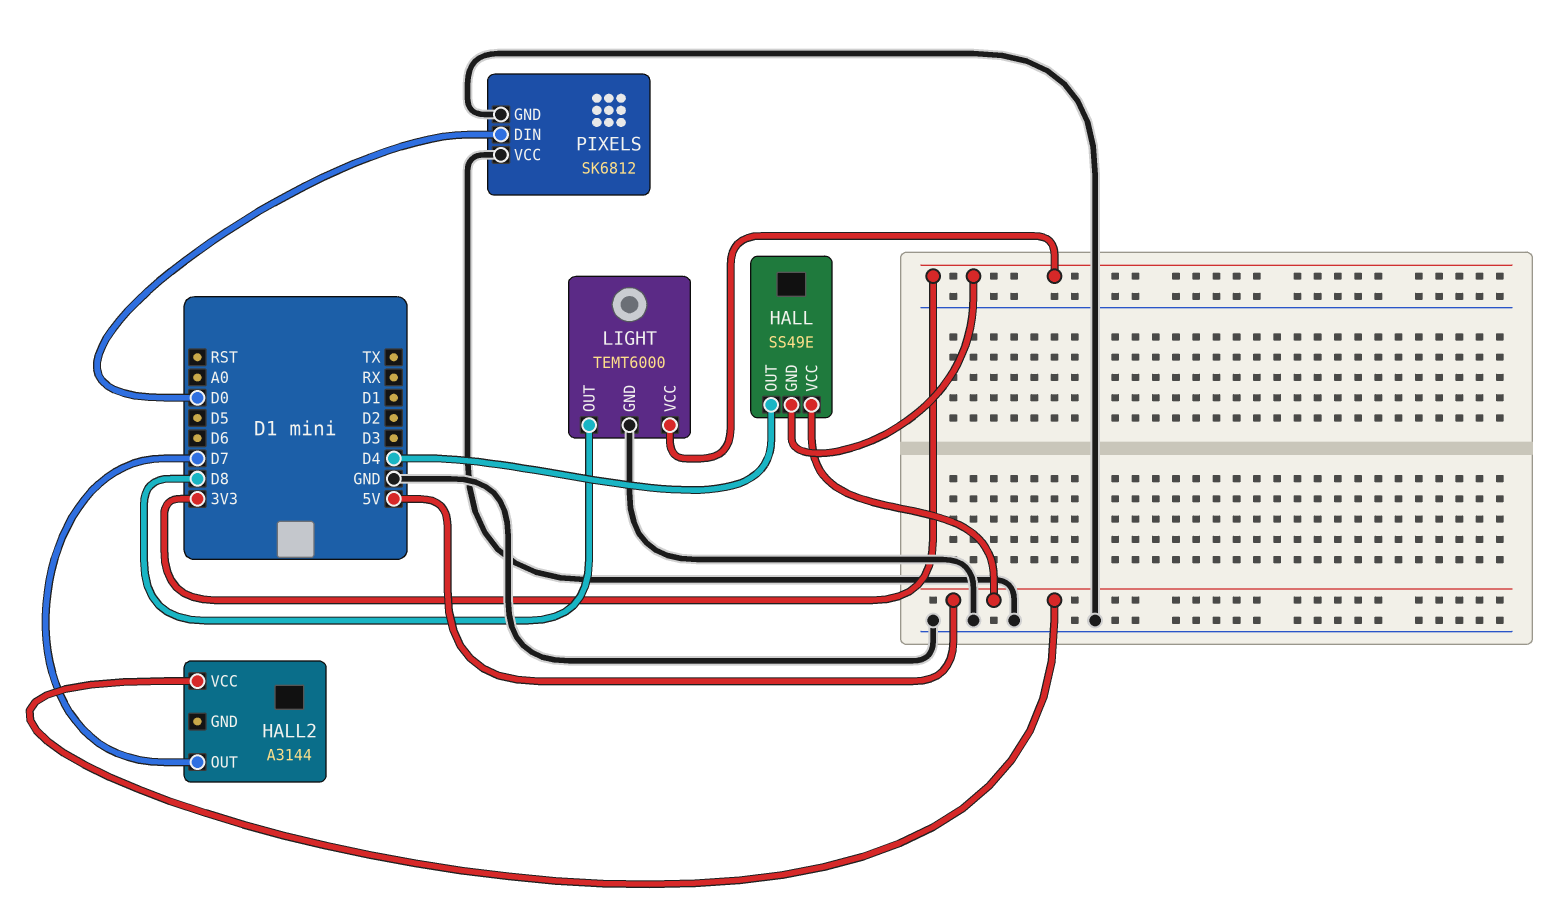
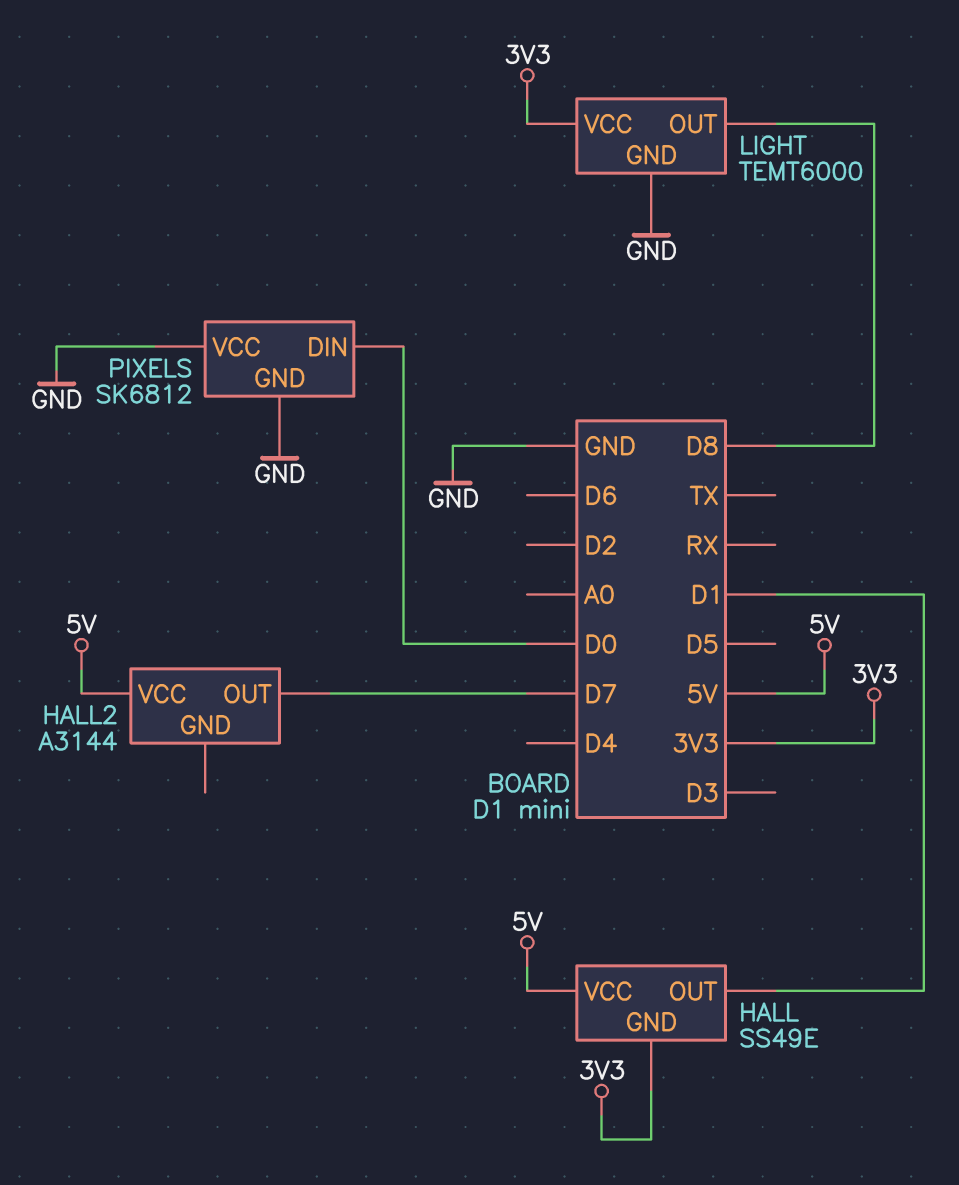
HALL pin OUT: D4 -> D1

